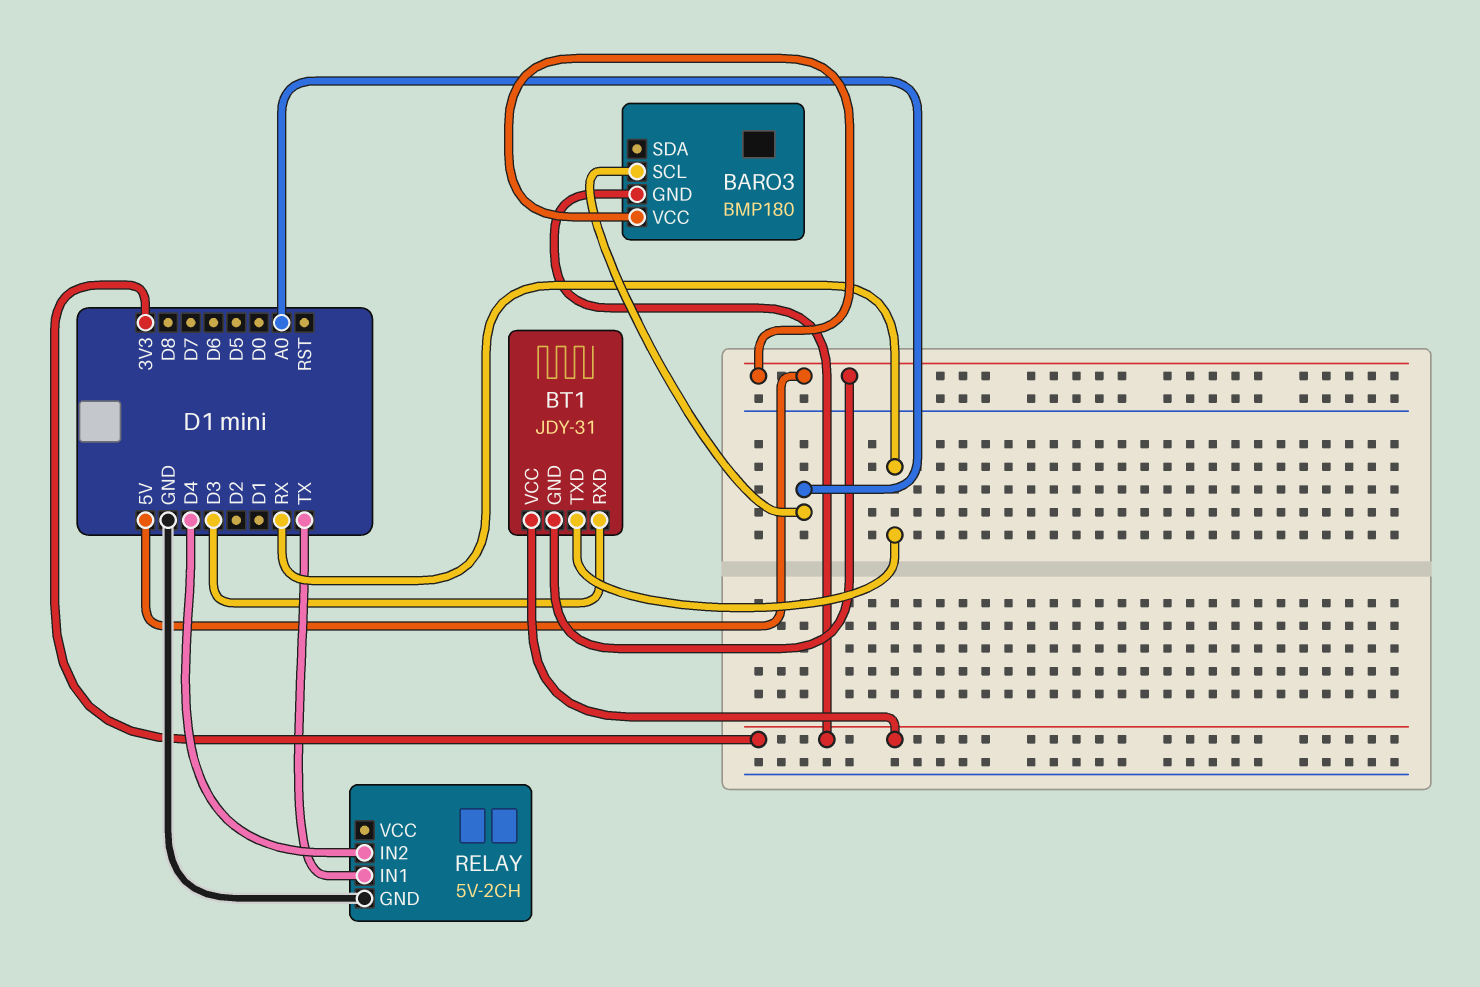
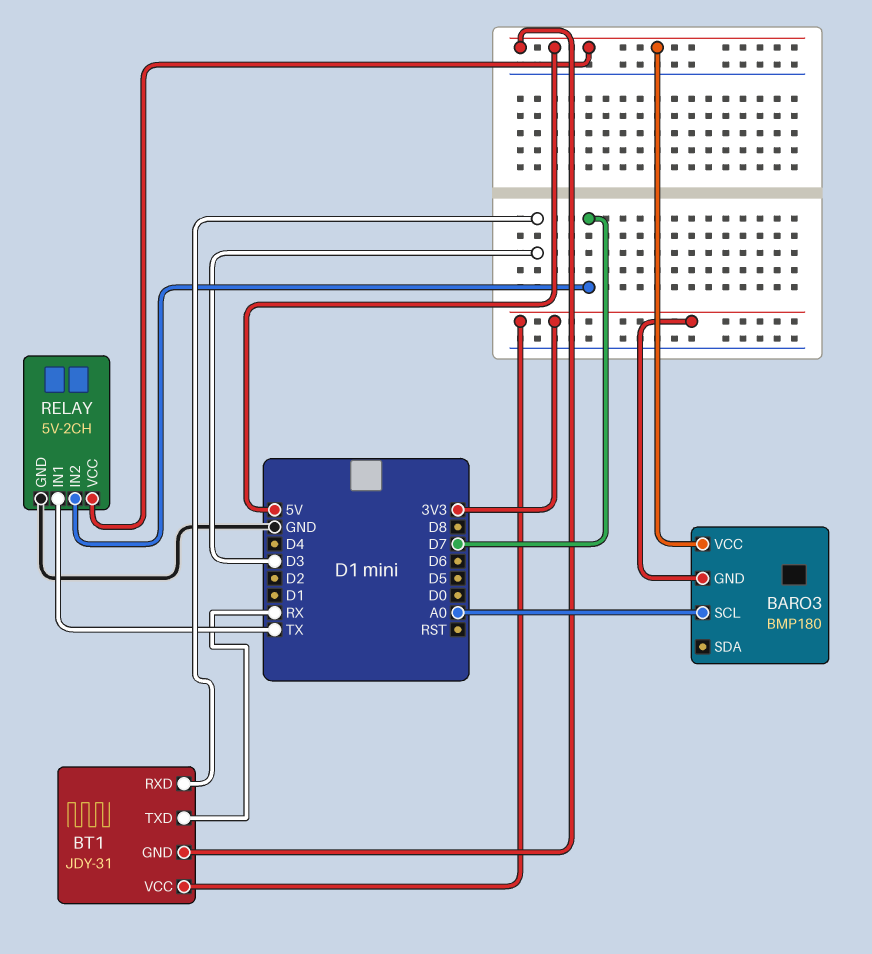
RELAY pin IN2: D4 -> D7
RELAY pin VCC: none -> 5V

